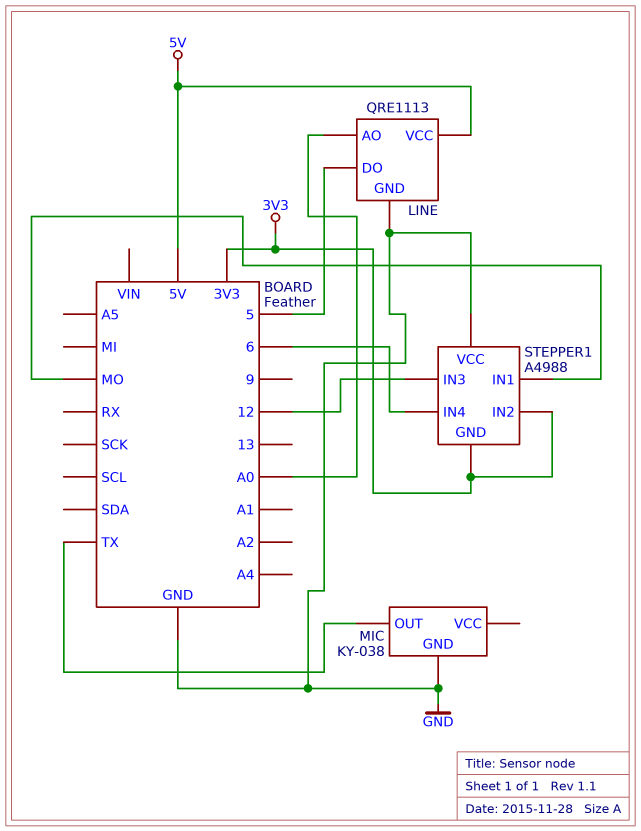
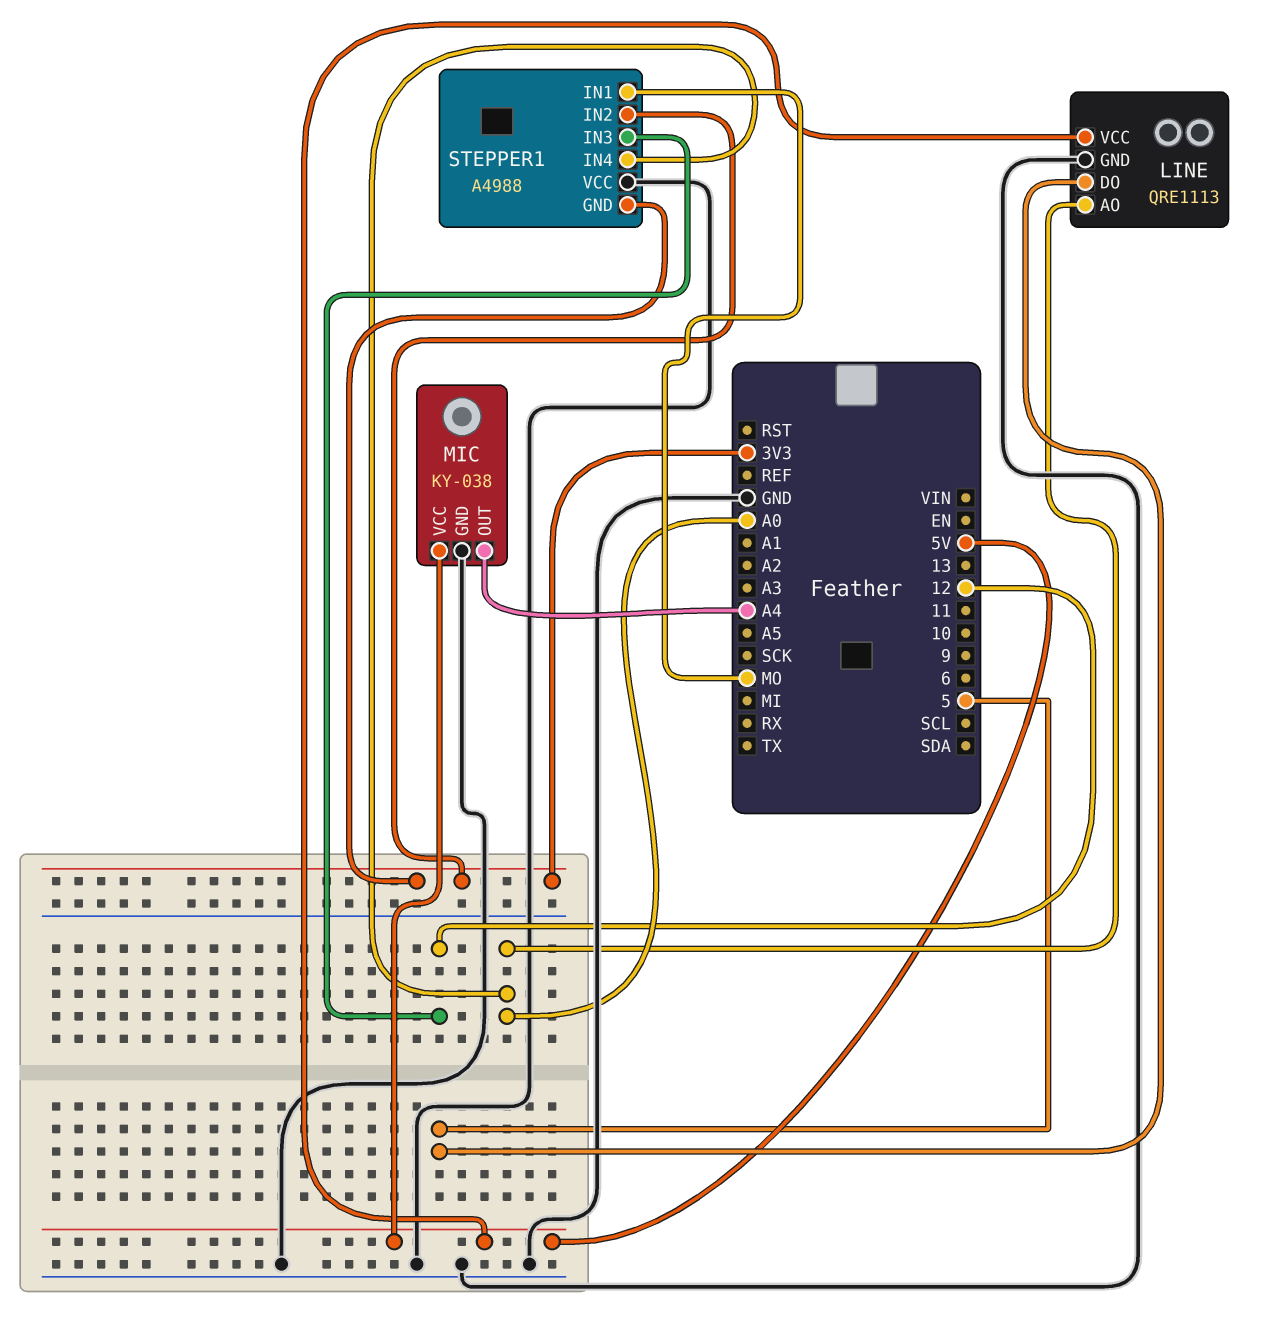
MIC pin OUT: TX -> A4
MIC pin VCC: none -> 5V
STEPPER1 pin IN4: 6 -> A0

